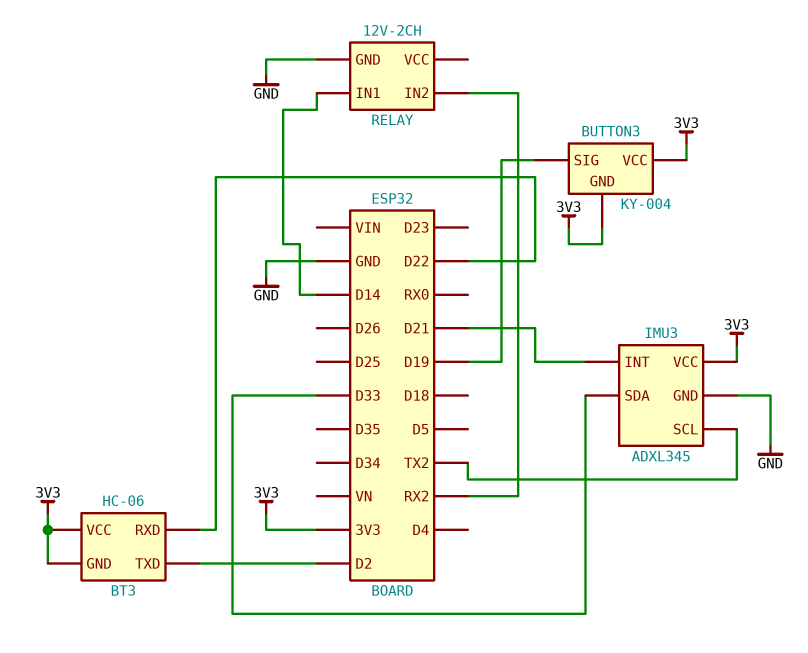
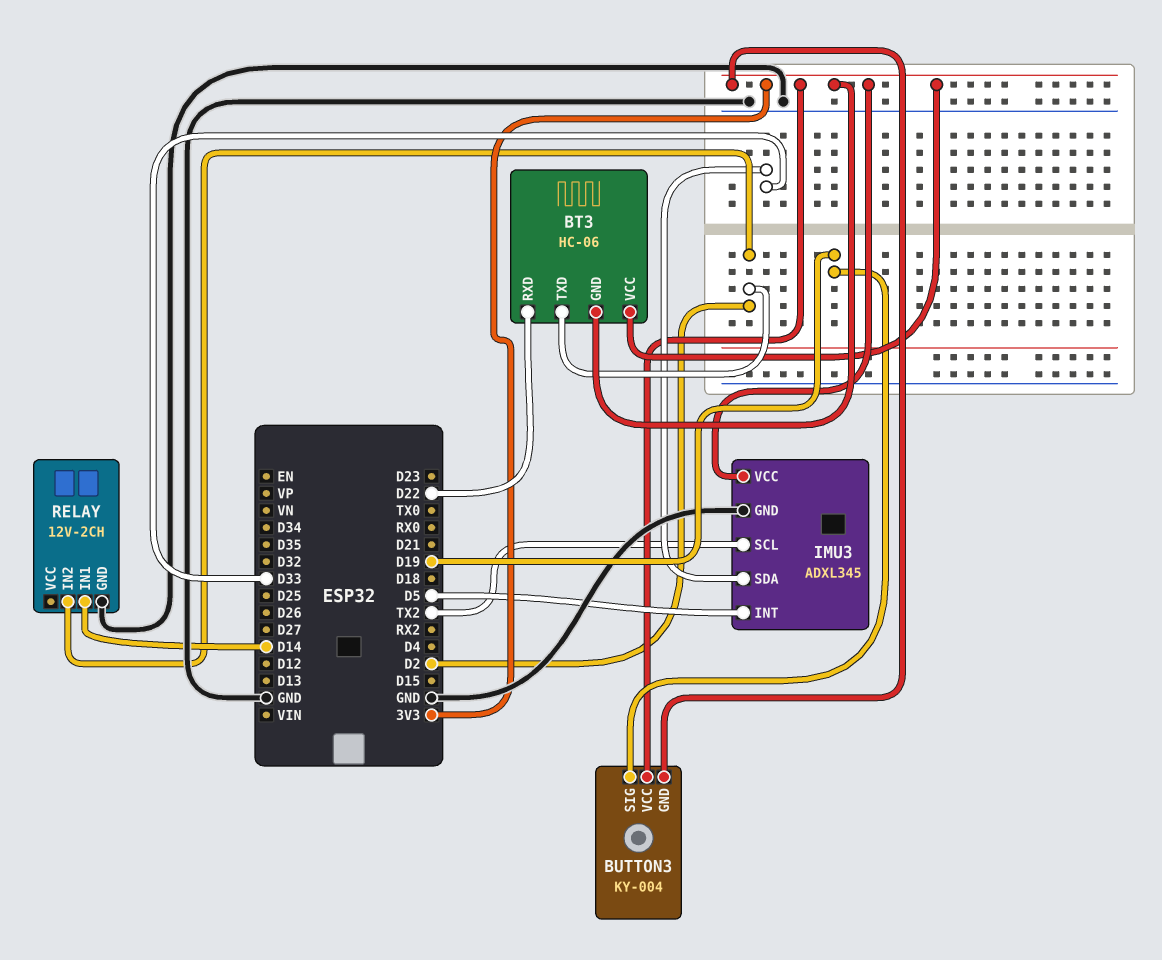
IMU3 pin INT: D21 -> D5
RELAY pin IN2: RX2 -> D2

